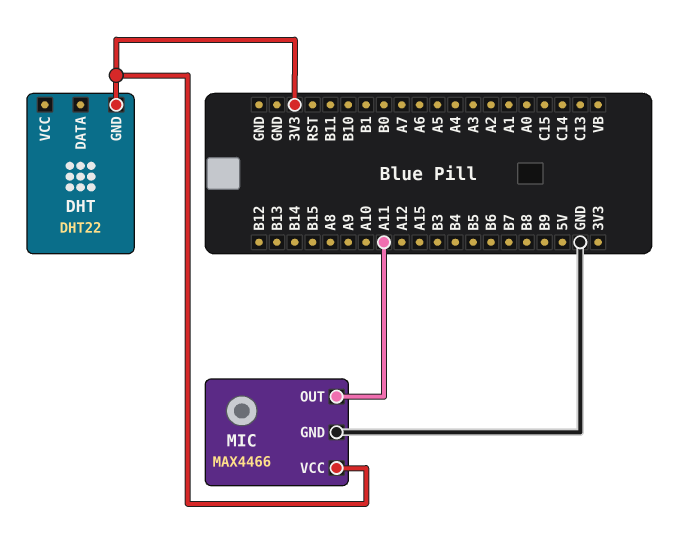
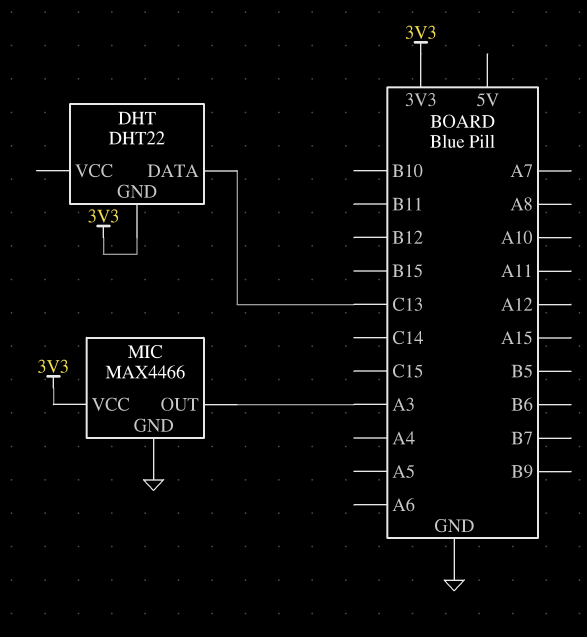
DHT pin DATA: none -> C13
MIC pin OUT: A11 -> A3

